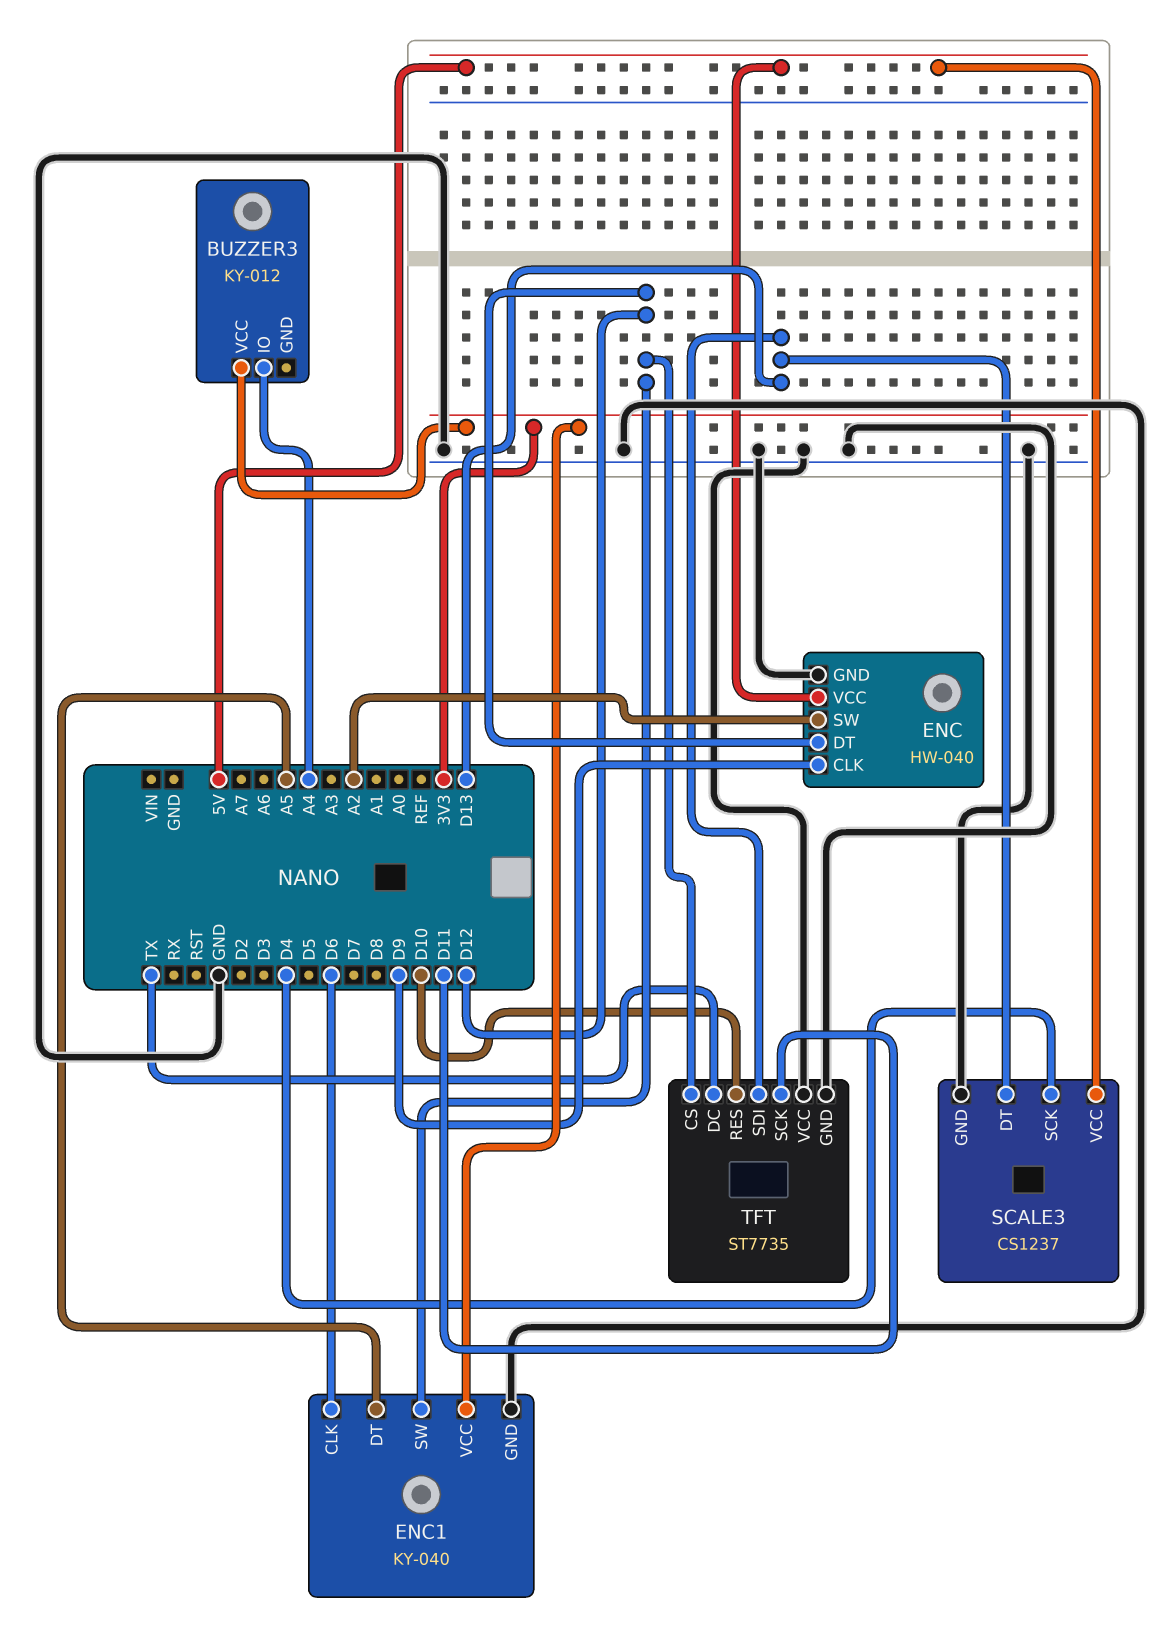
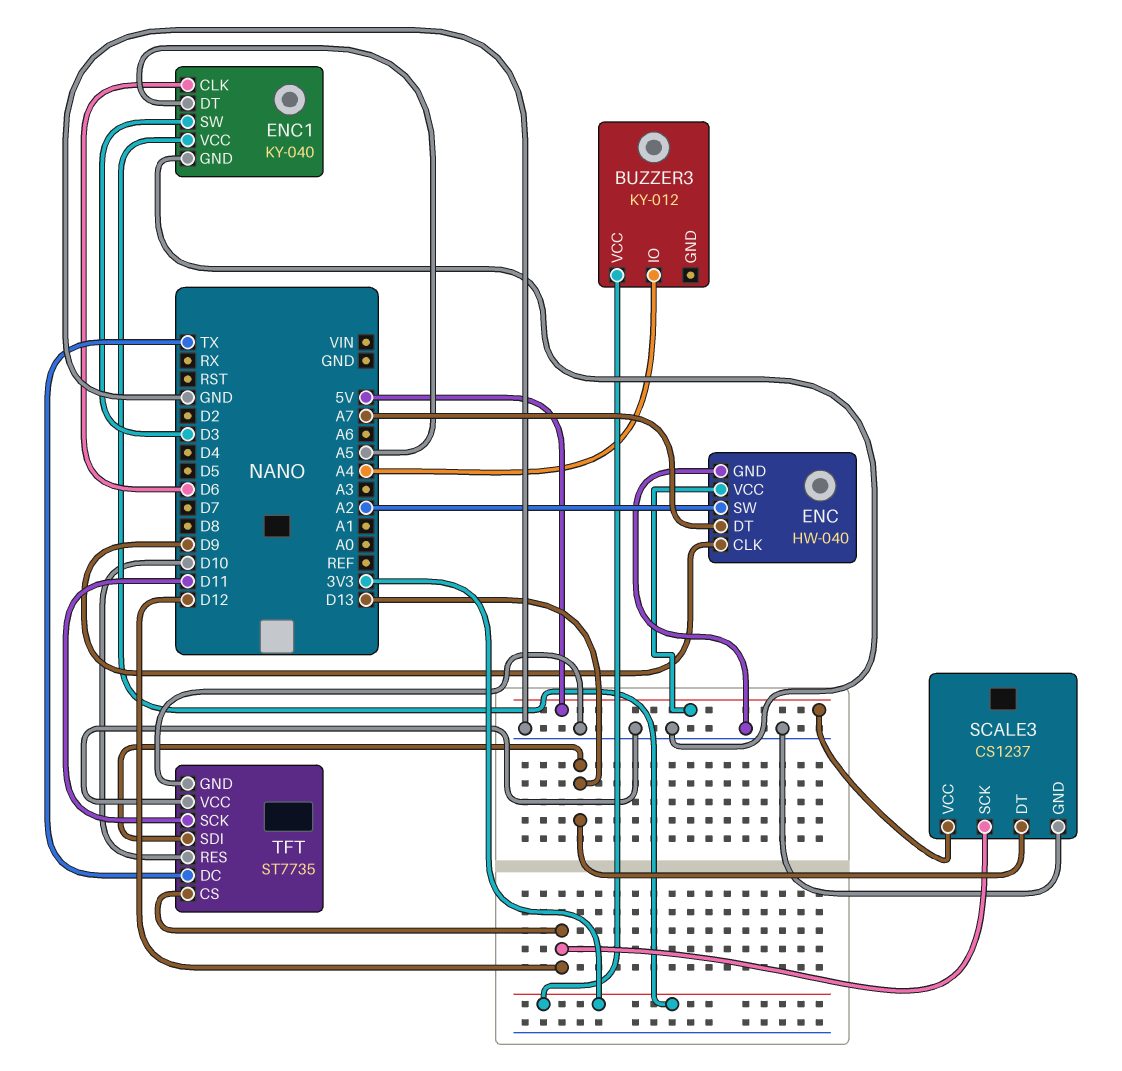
ENC pin DT: D12 -> A7
ENC1 pin SW: D12 -> D3
SCALE3 pin SCK: D4 -> D12

